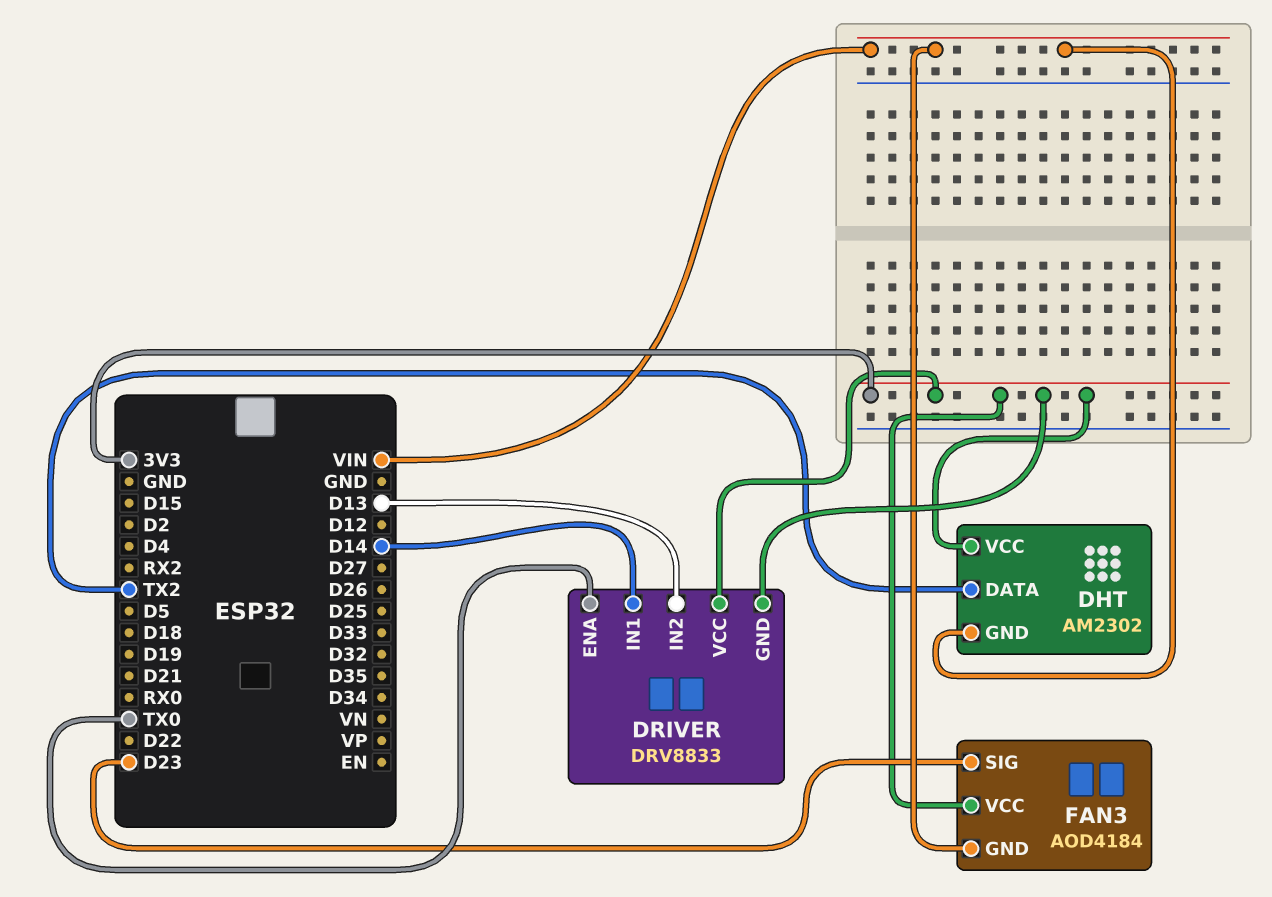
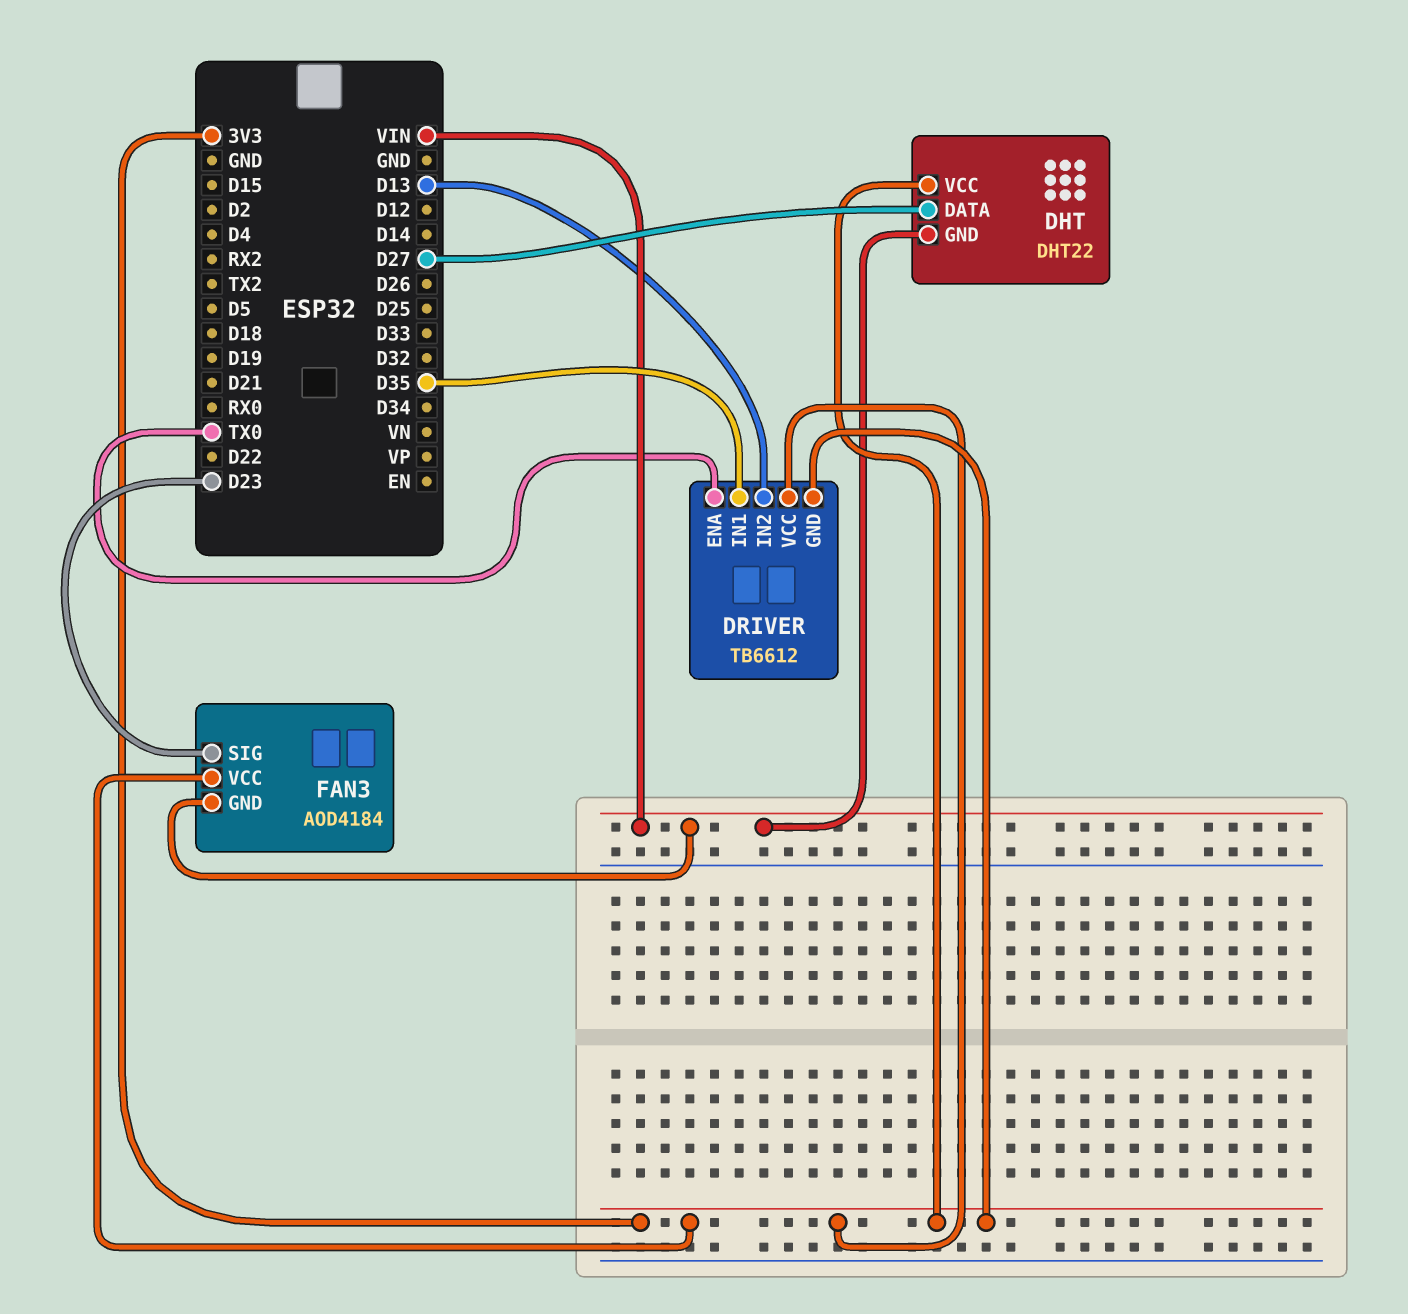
DHT: AM2302 -> DHT22
DHT pin DATA: TX2 -> D27
DRIVER: DRV8833 -> TB6612
DRIVER pin IN1: D14 -> D35

